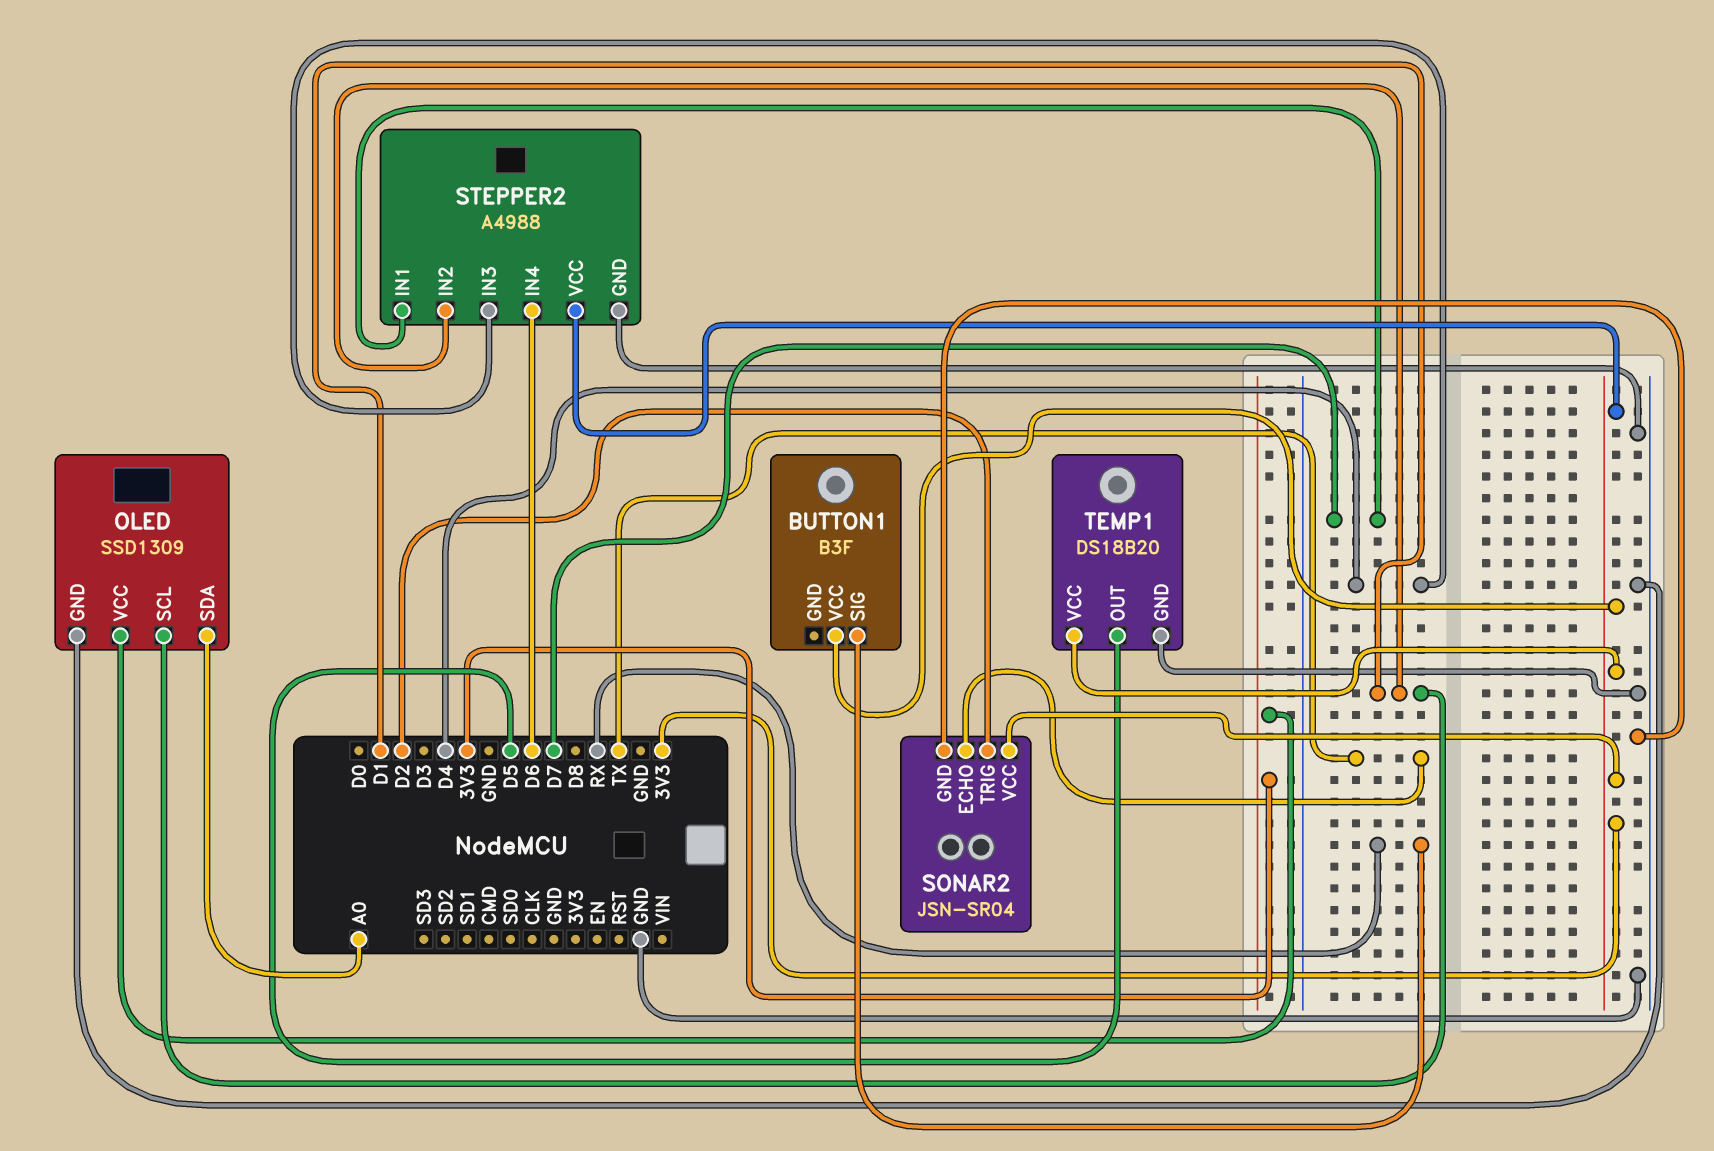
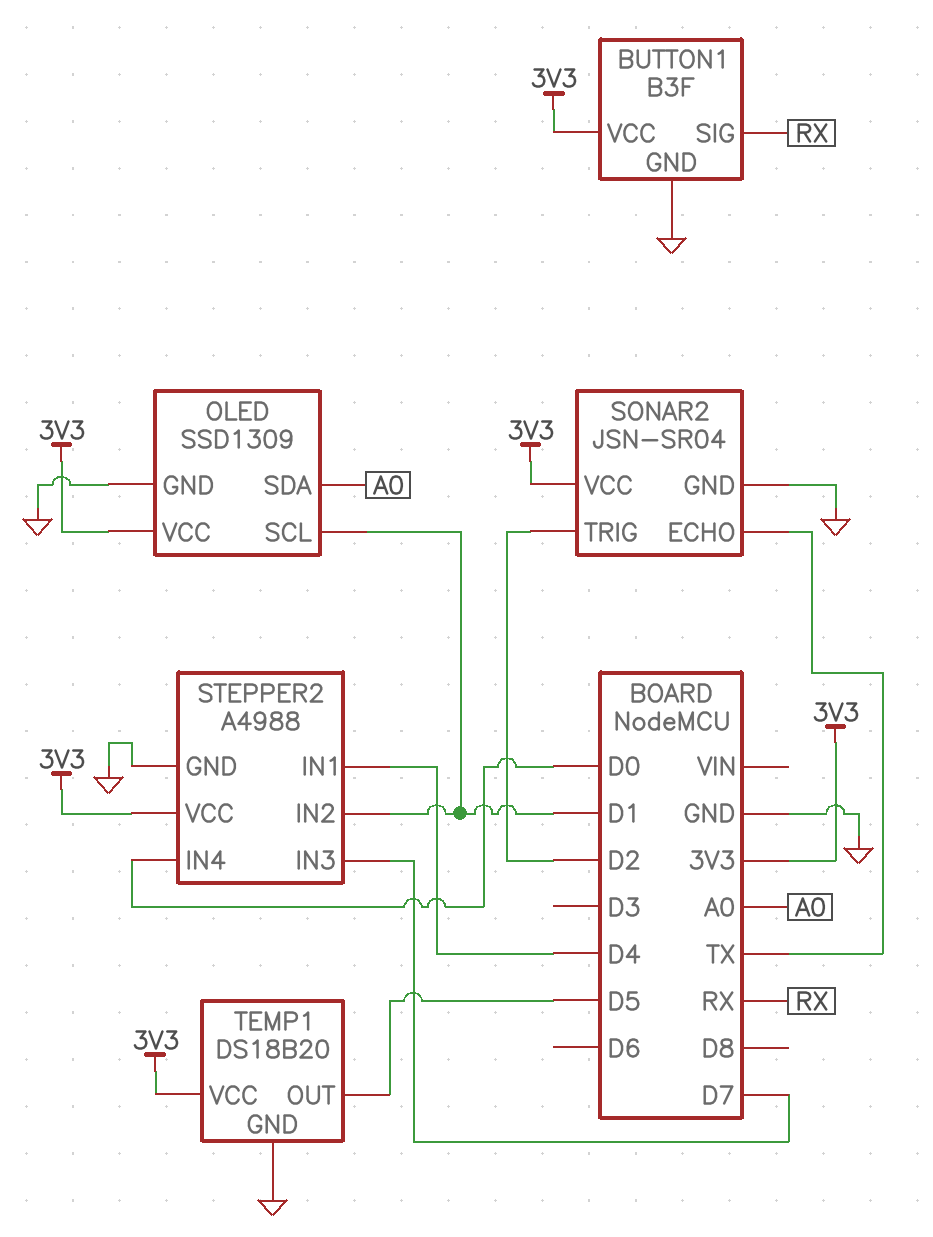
BUTTON1 pin GND: none -> GND
STEPPER2 pin IN1: D7 -> D4
STEPPER2 pin IN3: D4 -> D7
STEPPER2 pin IN4: D6 -> D0

